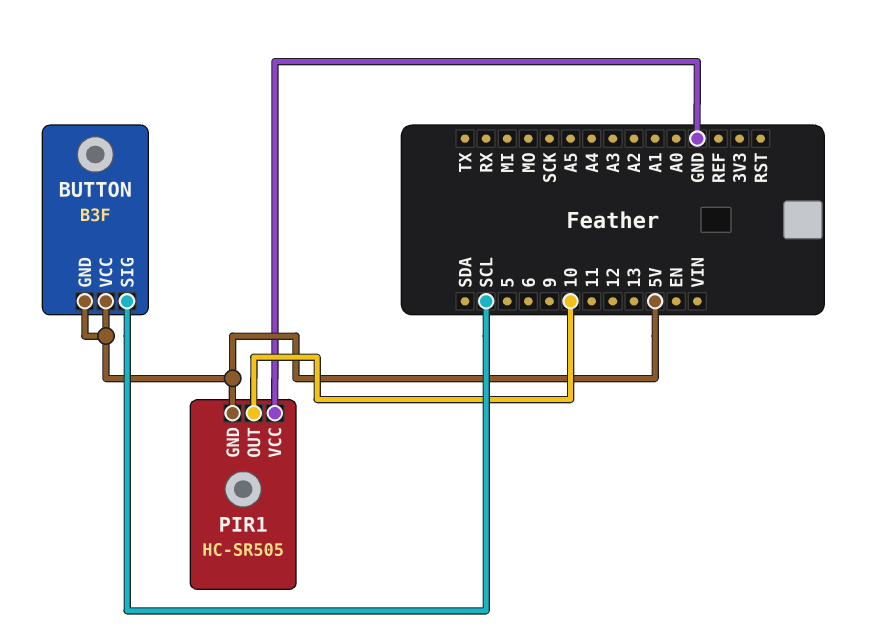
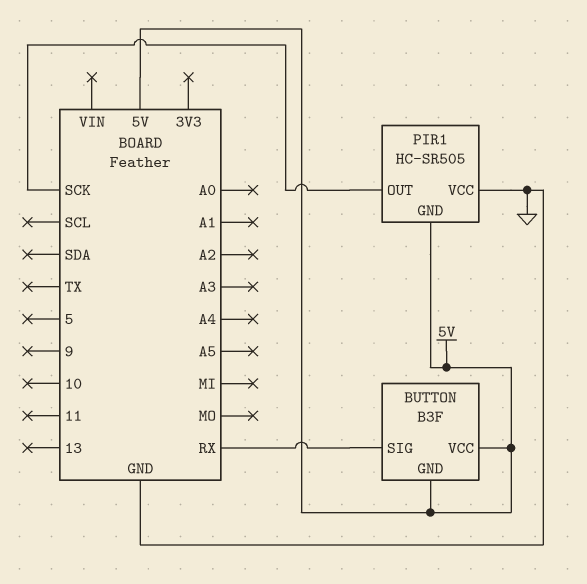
BUTTON pin SIG: SCL -> RX
PIR1 pin OUT: 10 -> SCK

